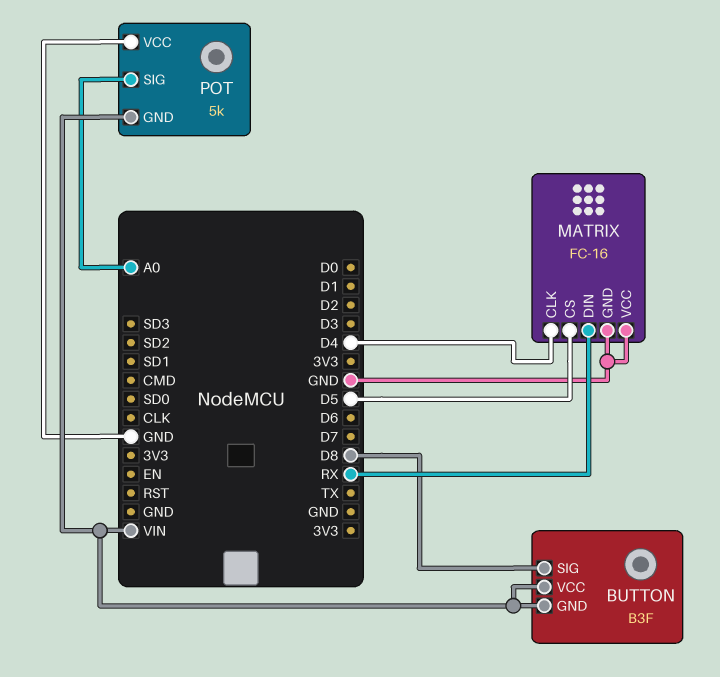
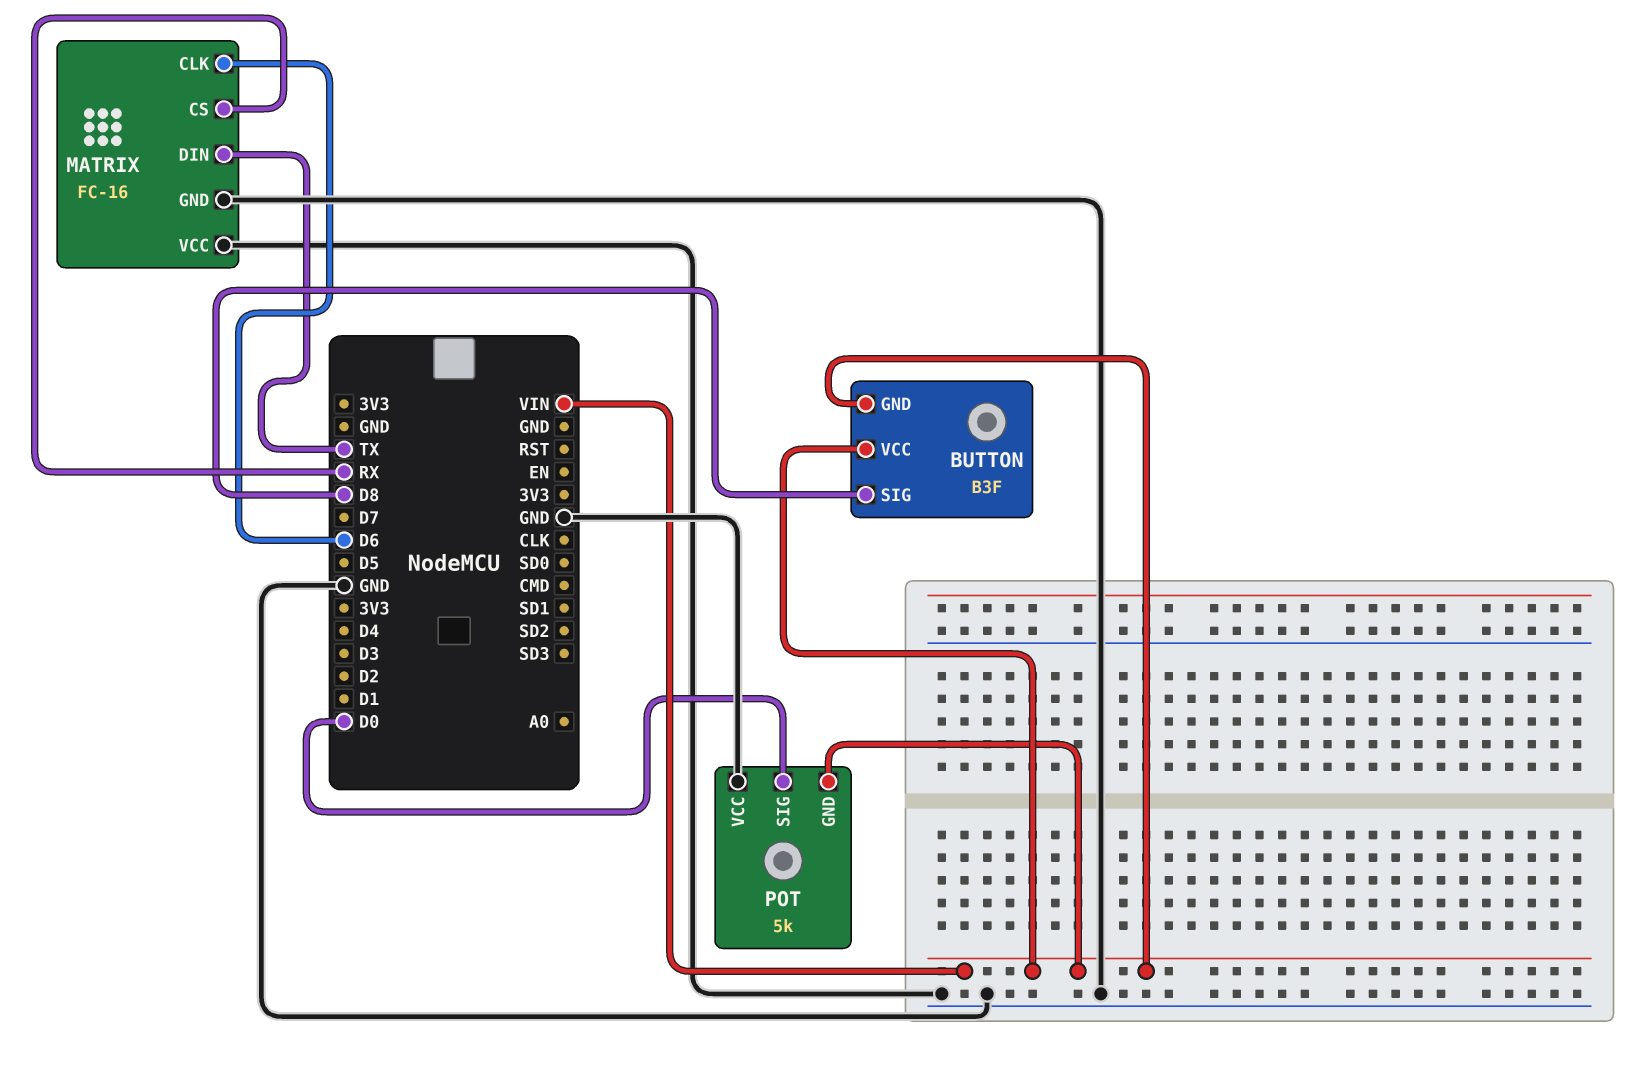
MATRIX pin CLK: D4 -> D6
MATRIX pin CS: D5 -> RX
MATRIX pin DIN: RX -> TX
POT pin SIG: A0 -> D0

